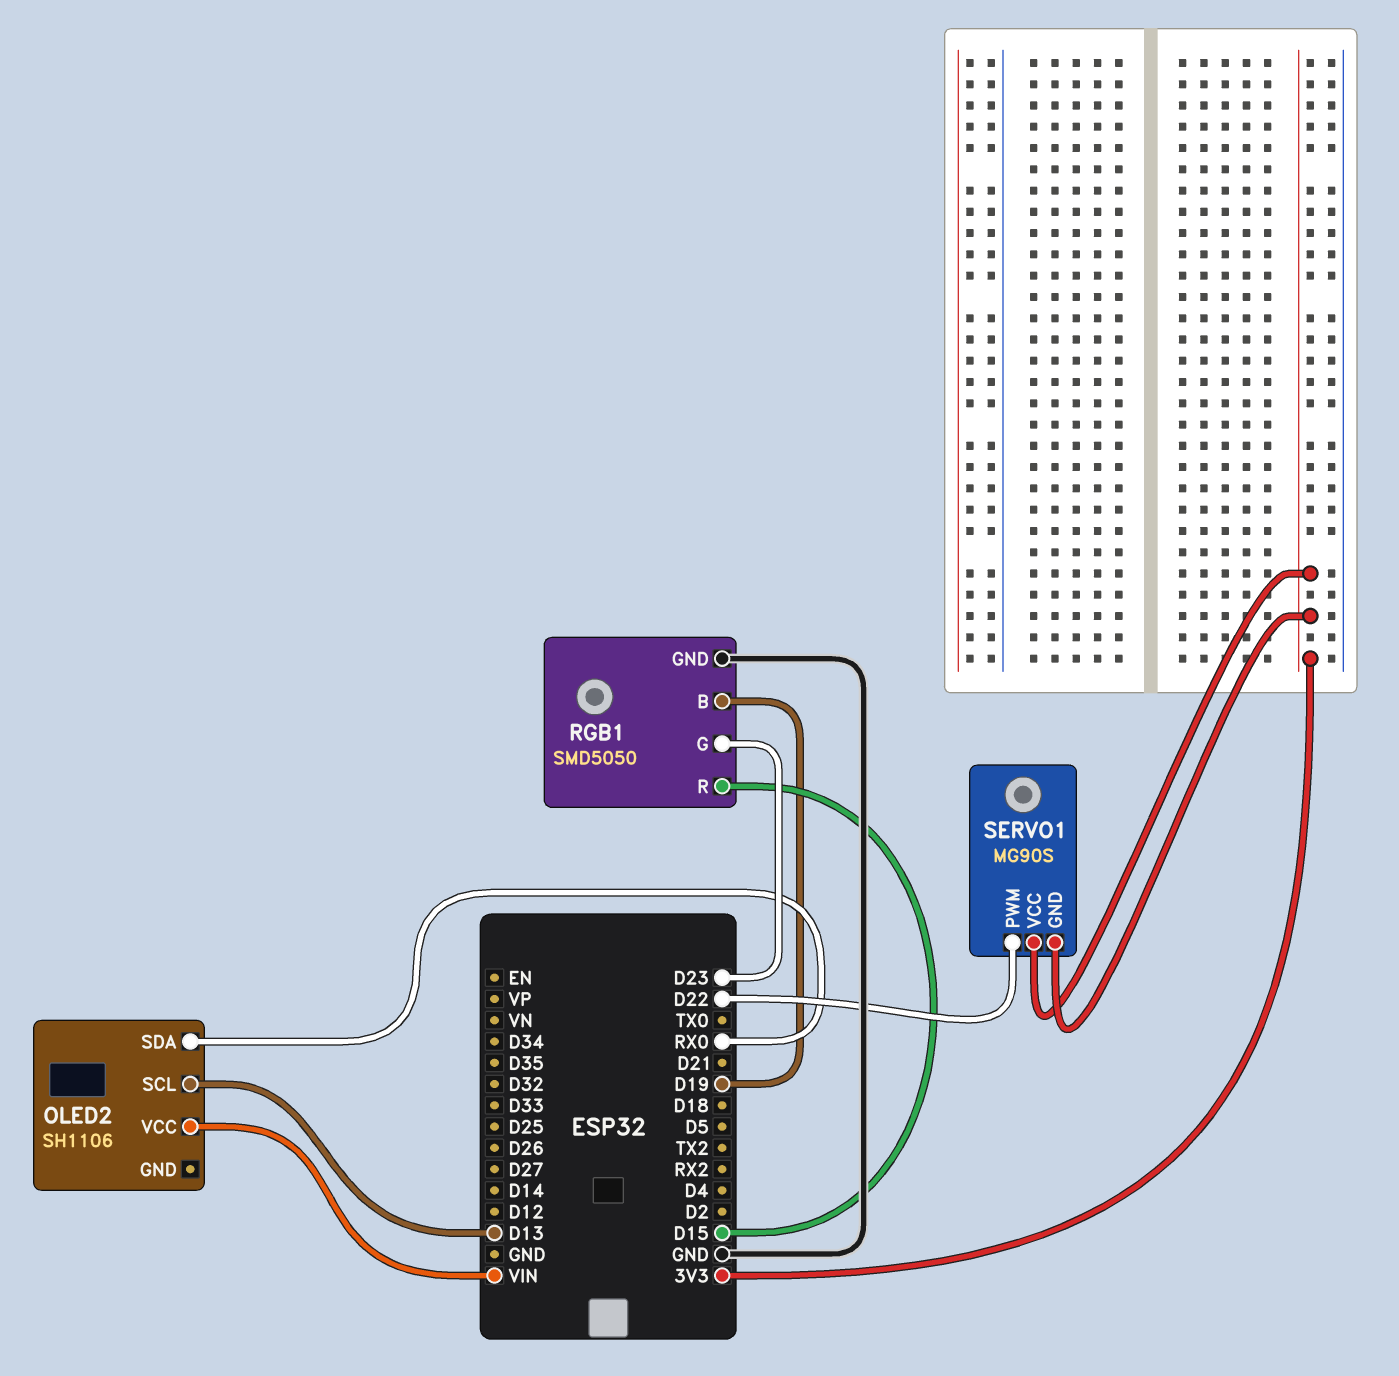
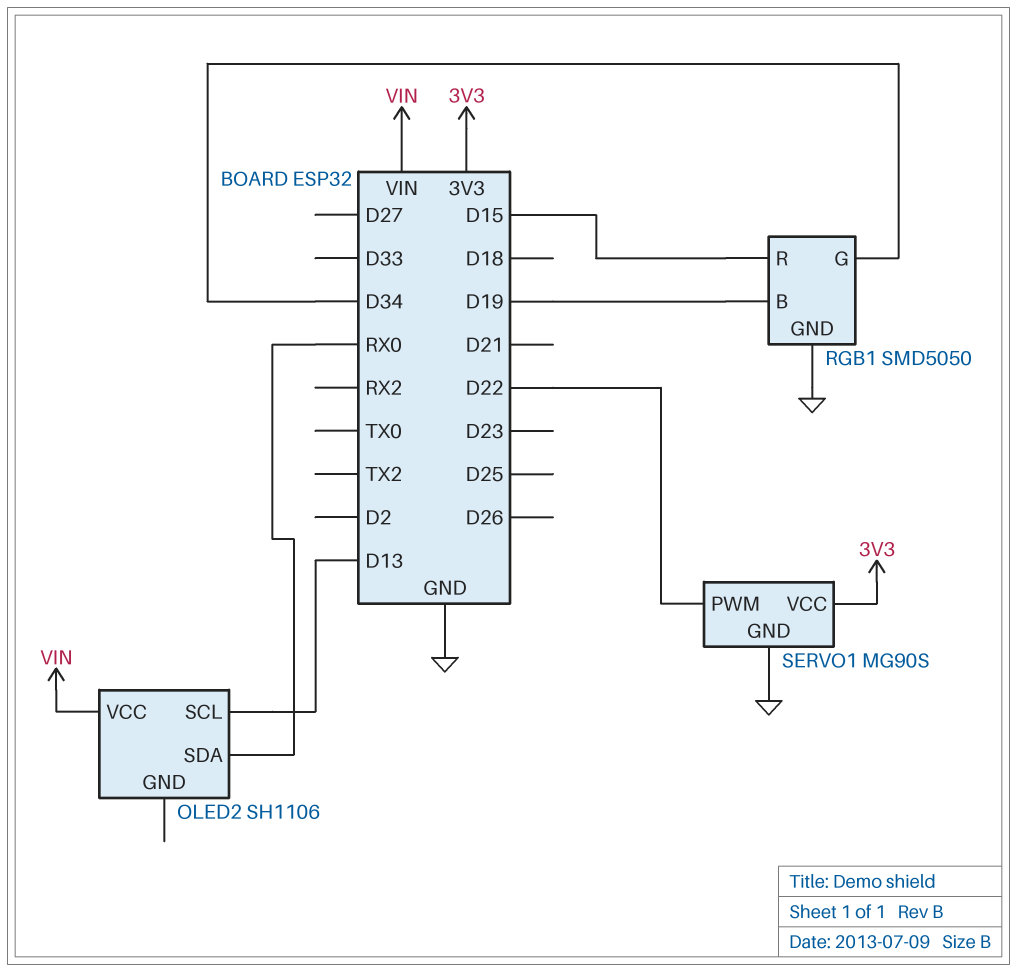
RGB1 pin G: D23 -> D34
SERVO1 pin GND: 3V3 -> GND

